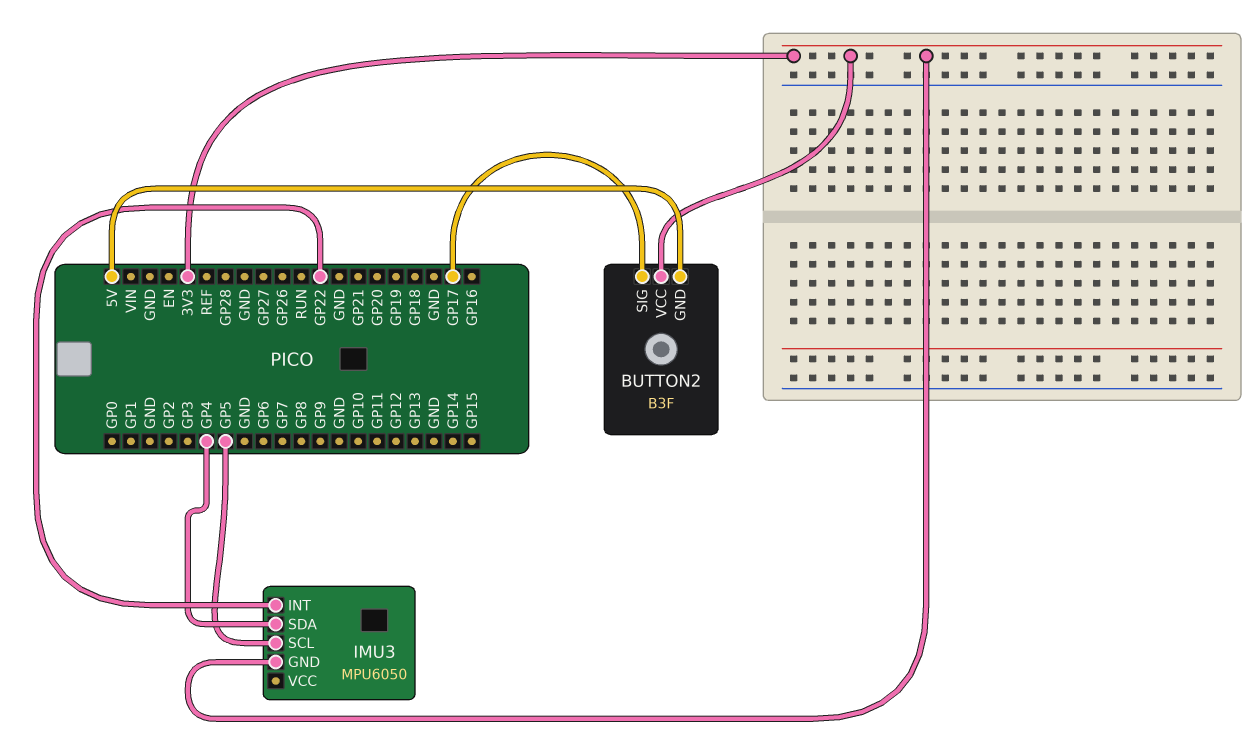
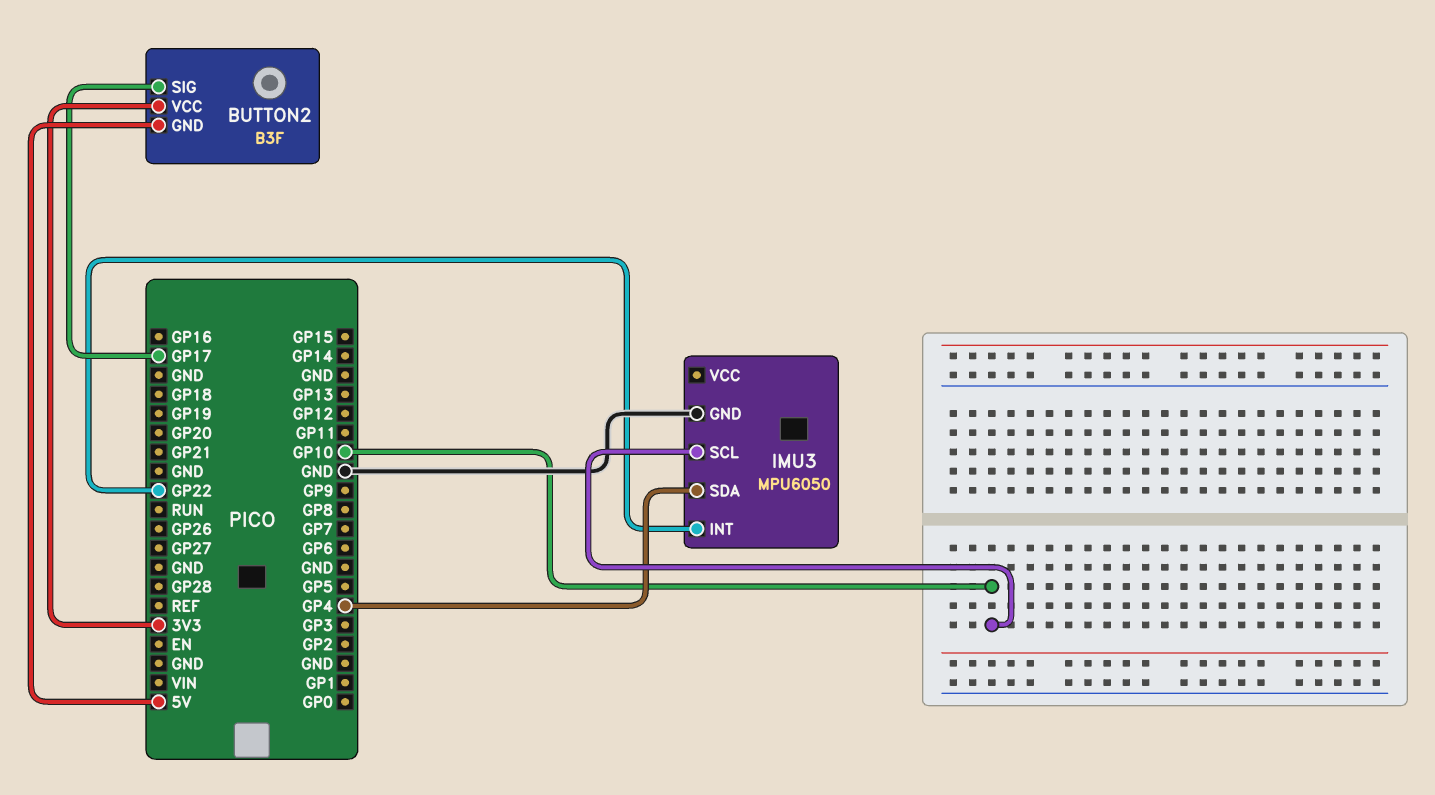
IMU3 pin GND: 3V3 -> GND
IMU3 pin SCL: GP5 -> GP10

